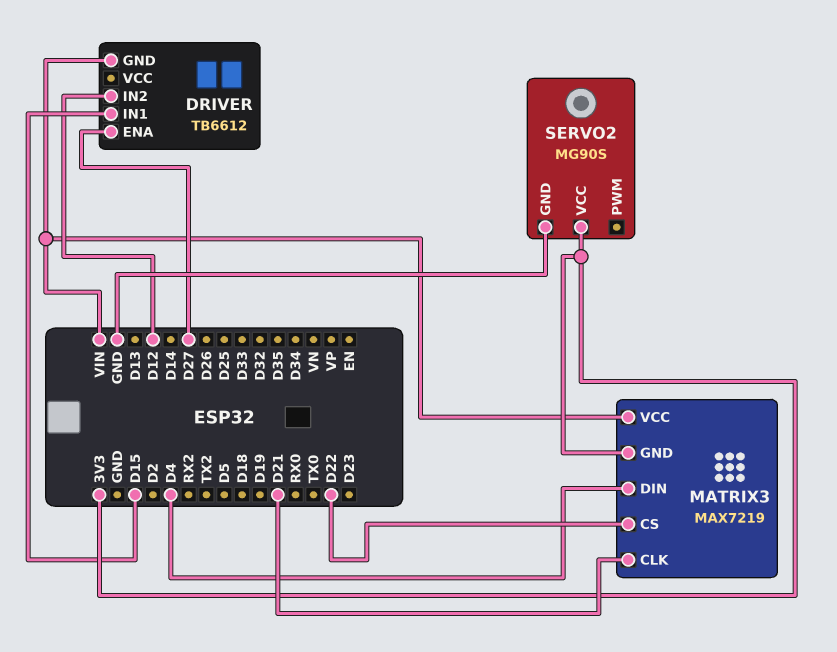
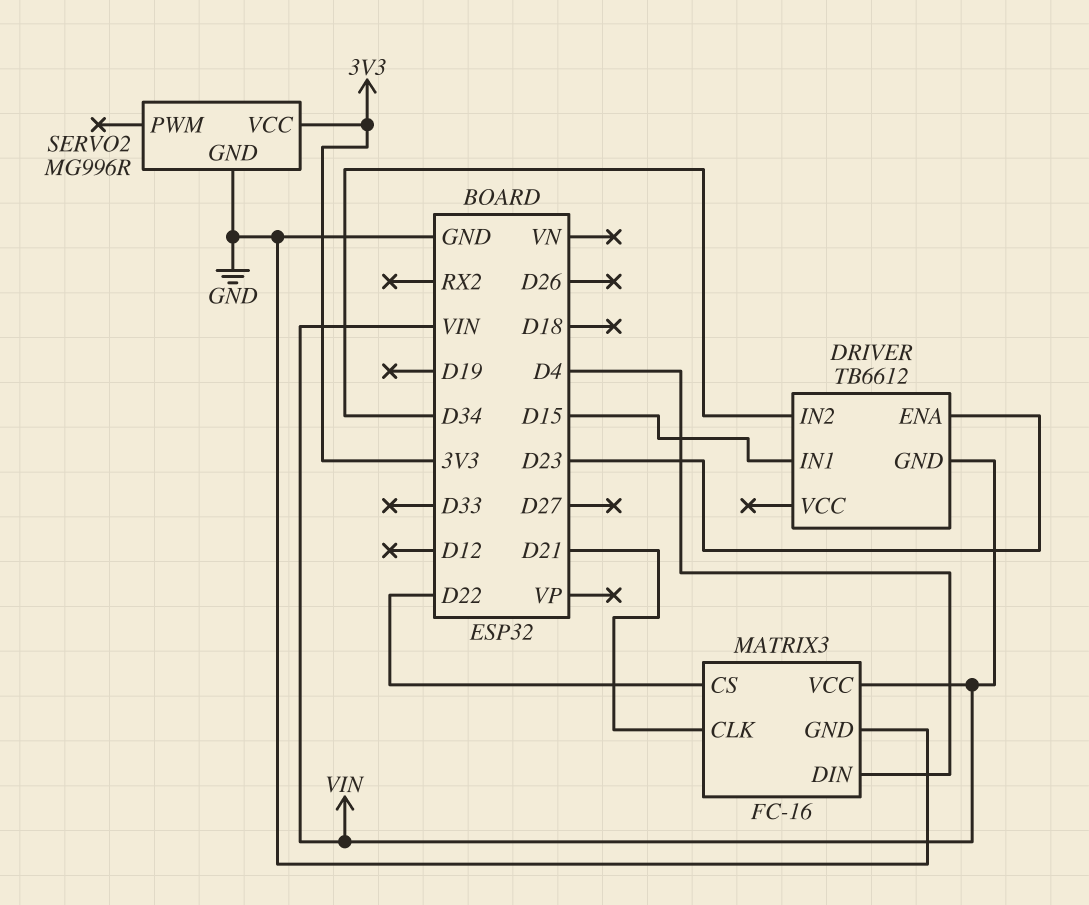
DRIVER pin ENA: D27 -> D23
DRIVER pin IN2: D12 -> D34
MATRIX3: MAX7219 -> FC-16
MATRIX3 pin GND: 3V3 -> GND
SERVO2: MG90S -> MG996R

